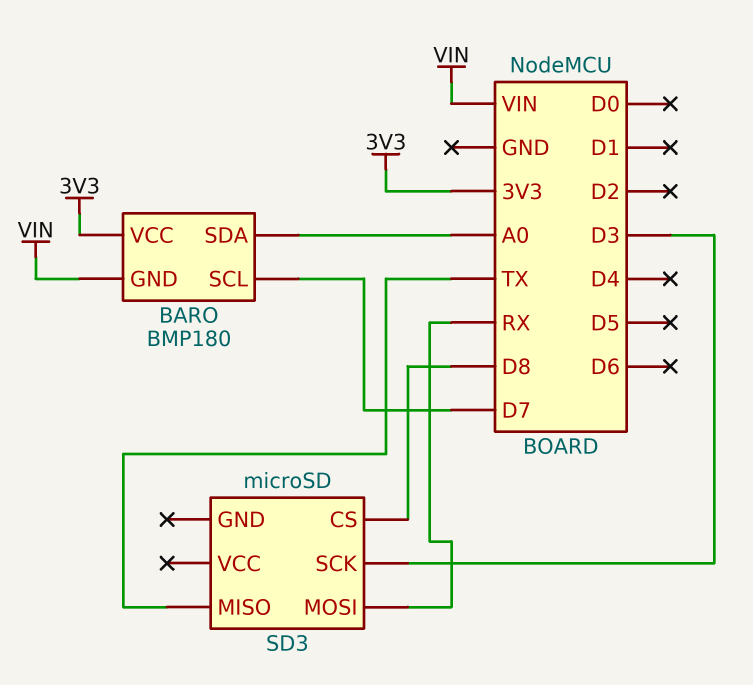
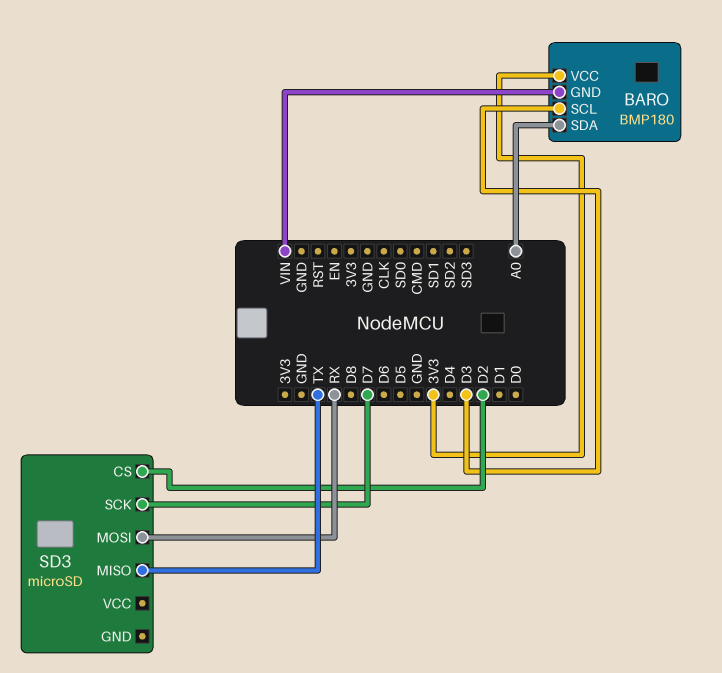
BARO pin SCL: D7 -> D3
SD3 pin CS: D8 -> D2
SD3 pin SCK: D3 -> D7

